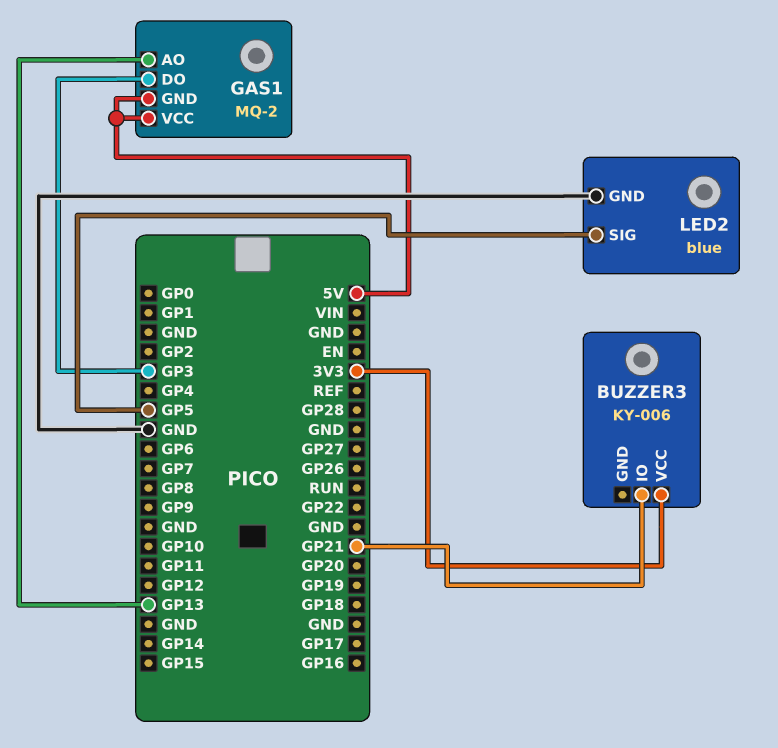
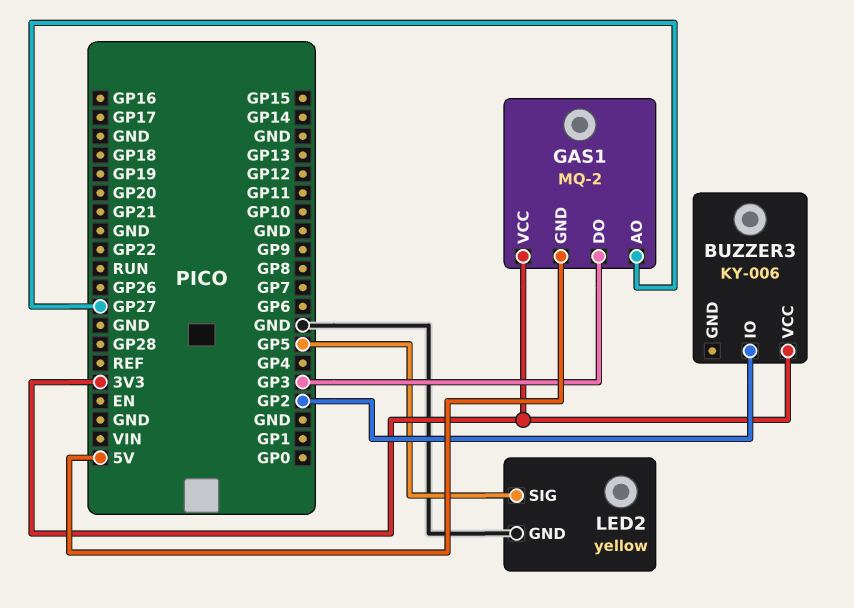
BUZZER3 pin IO: GP21 -> GP2
GAS1 pin AO: GP13 -> GP27
GAS1 pin VCC: 5V -> 3V3
LED2: blue -> yellow

